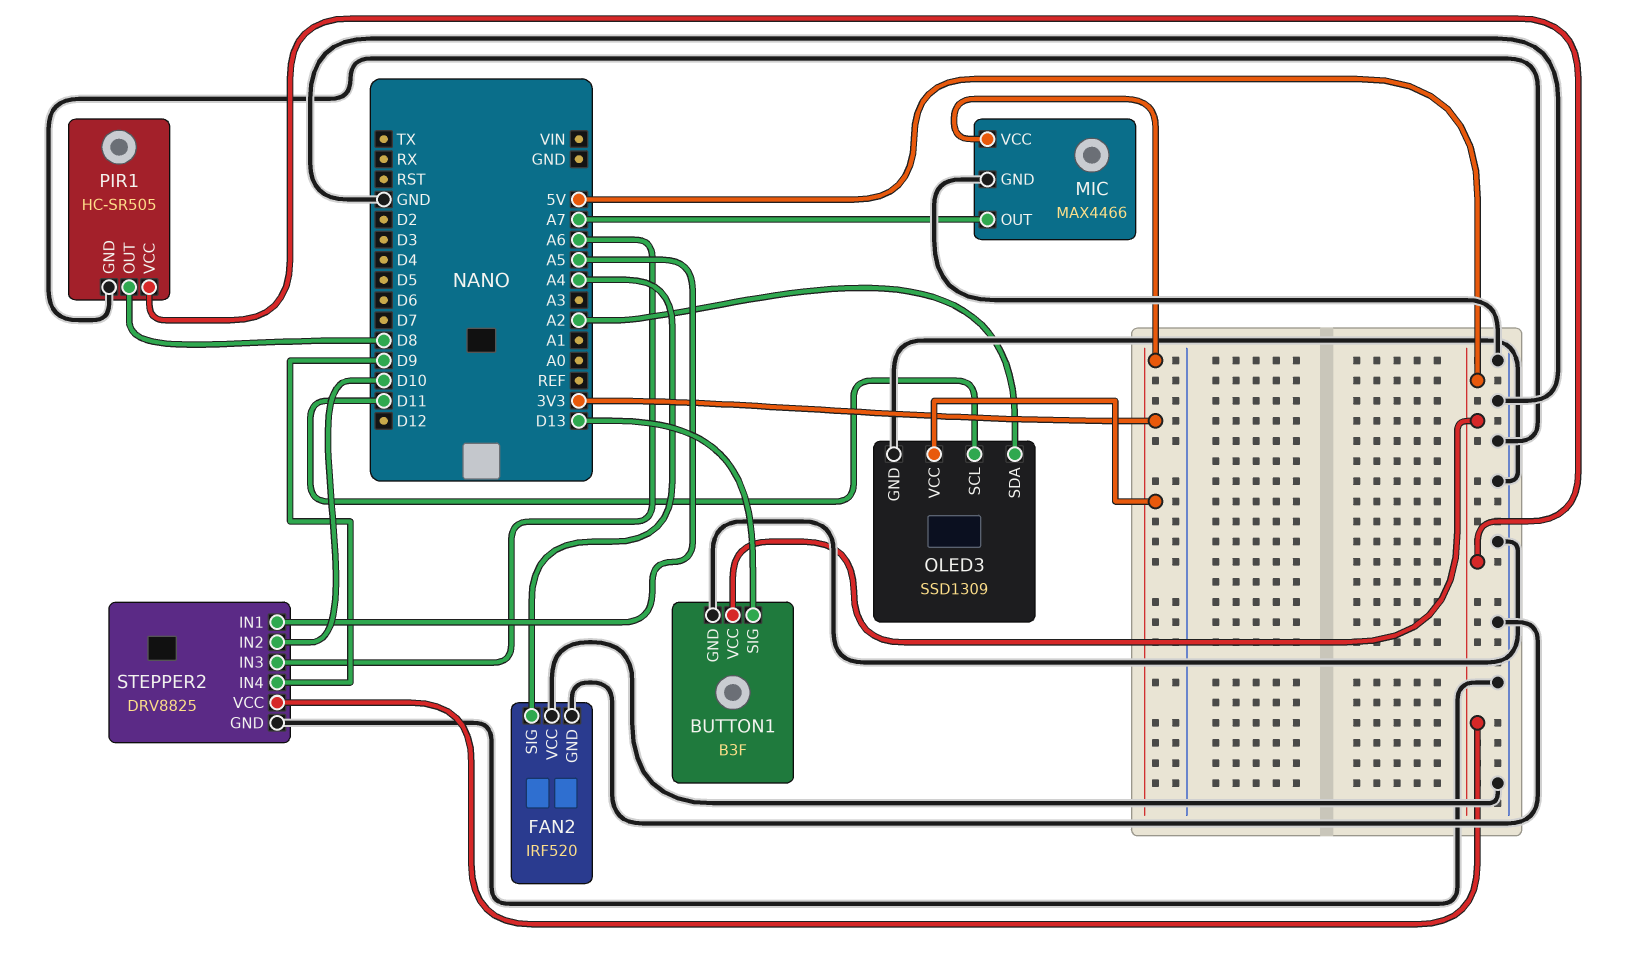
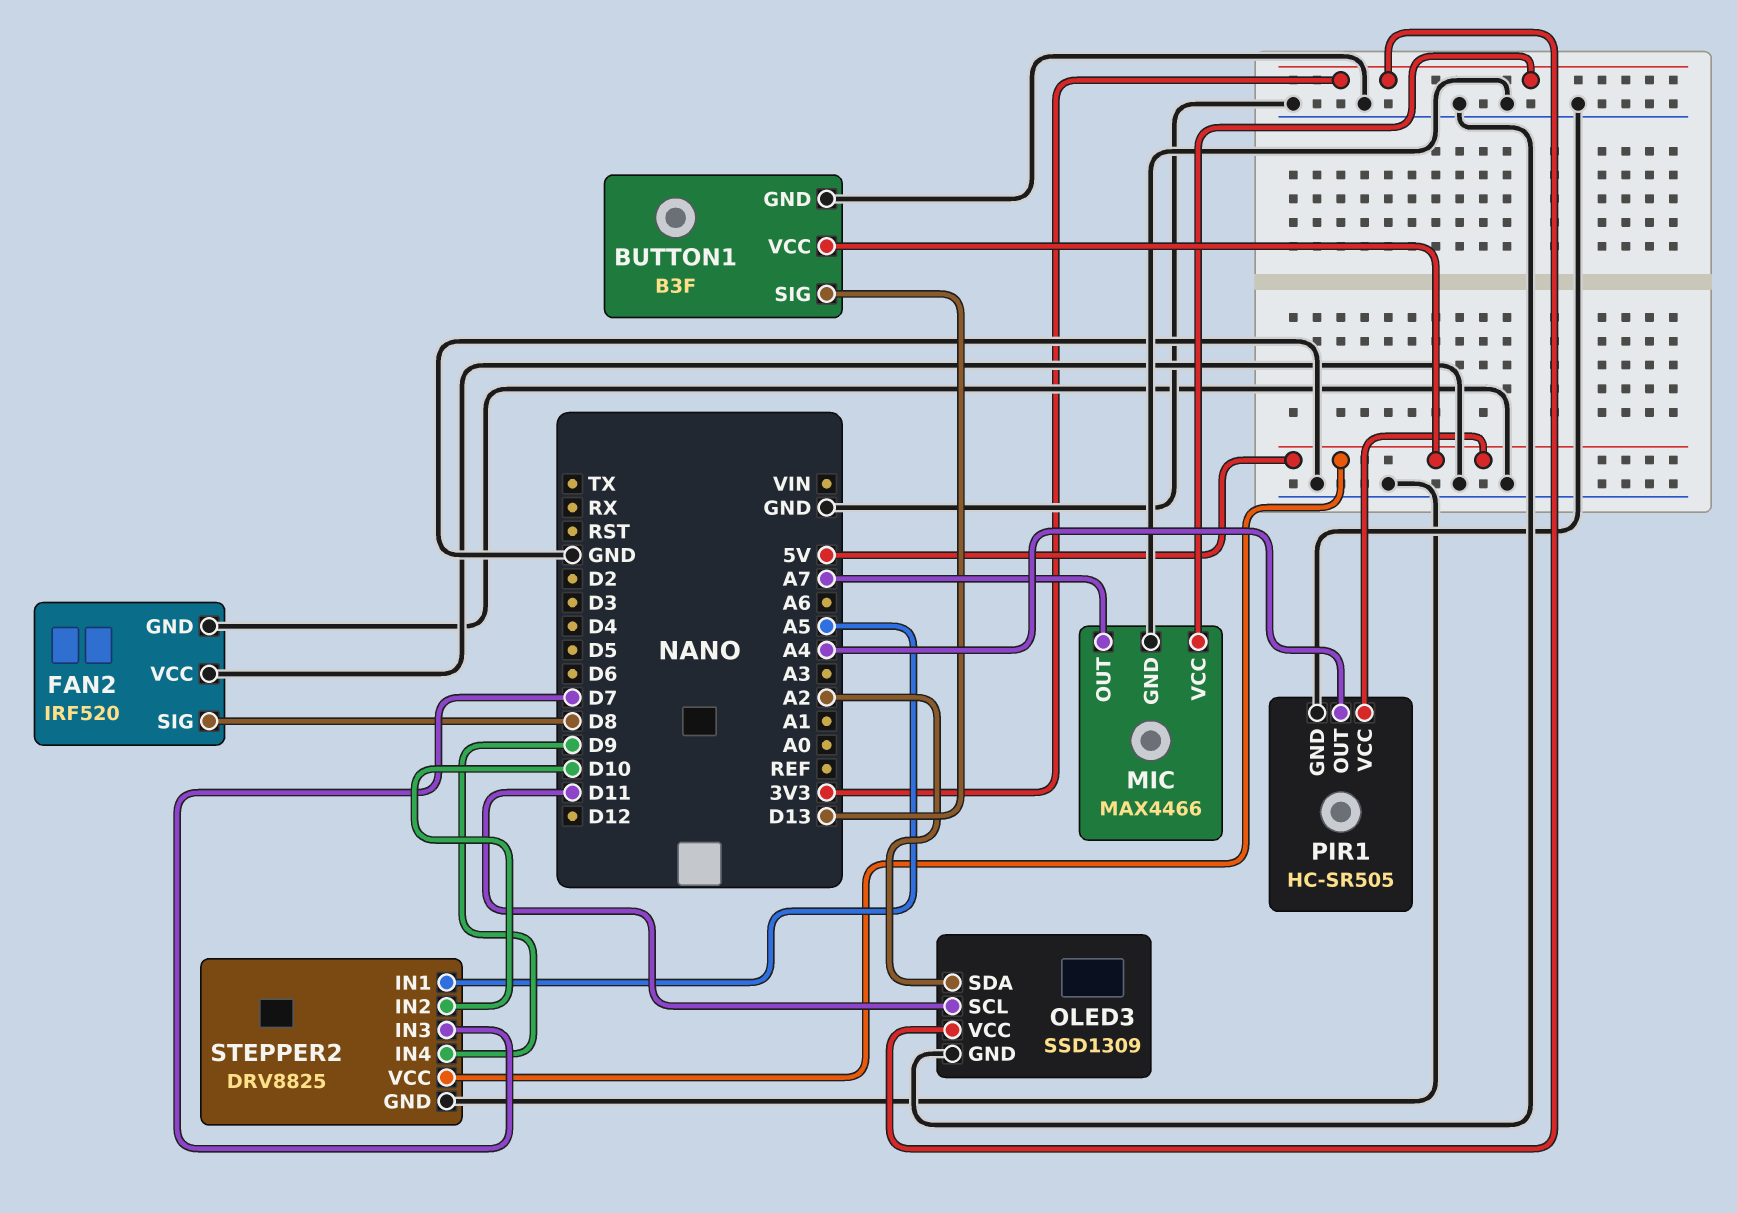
FAN2 pin SIG: A4 -> D8
PIR1 pin OUT: D8 -> A4
STEPPER2 pin IN3: A6 -> D7

